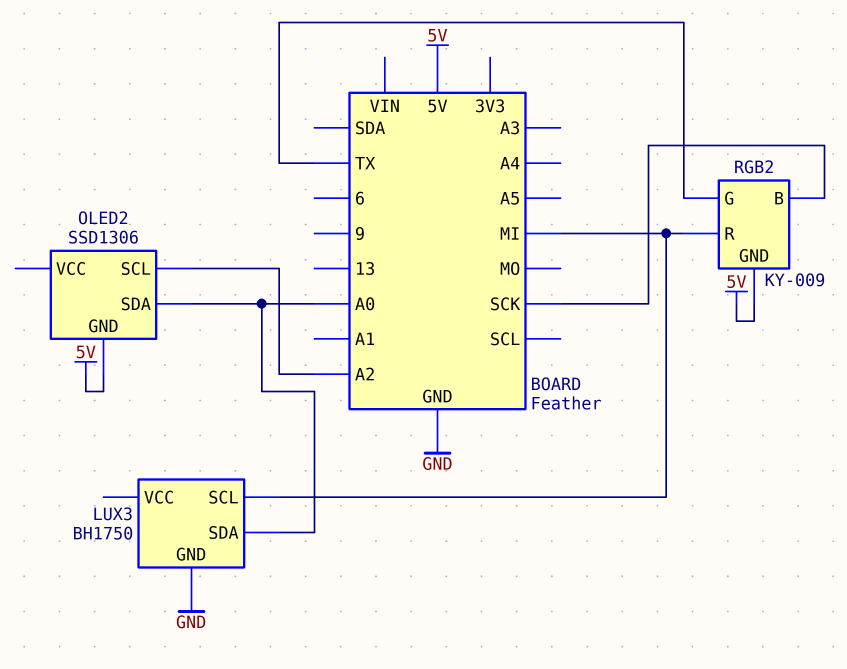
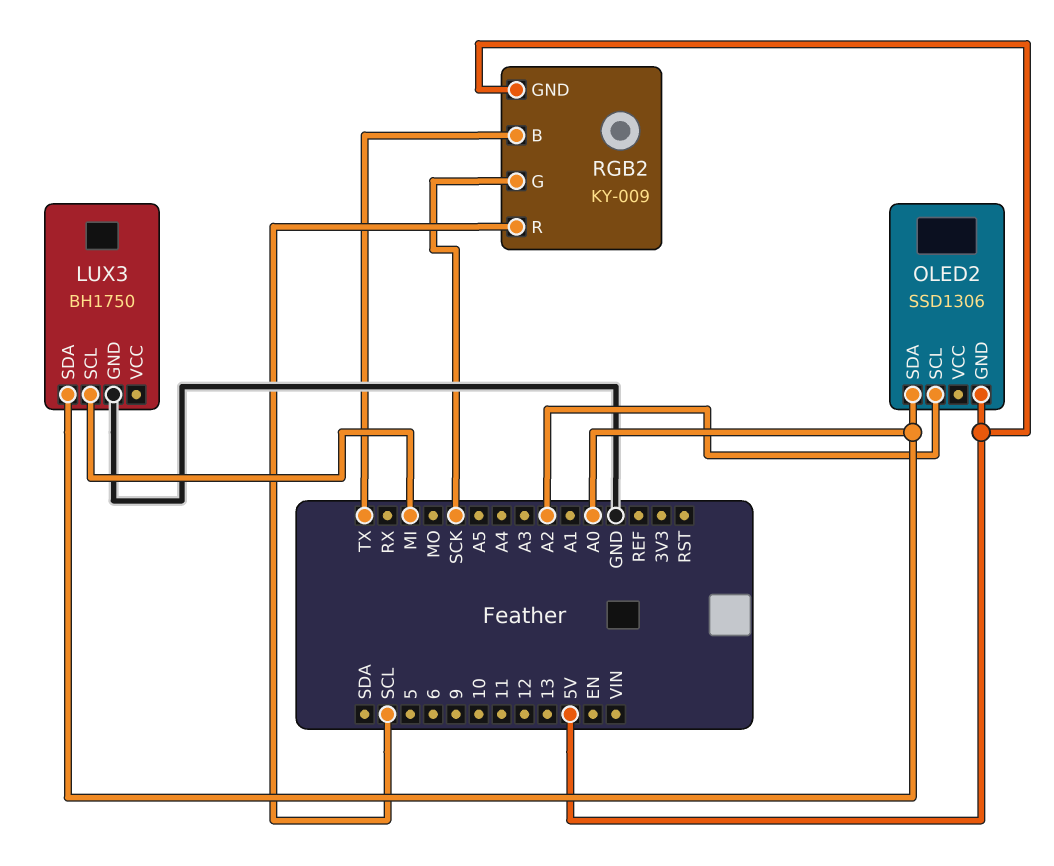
RGB2 pin B: SCK -> TX
RGB2 pin G: TX -> SCK
RGB2 pin R: MI -> SCL

